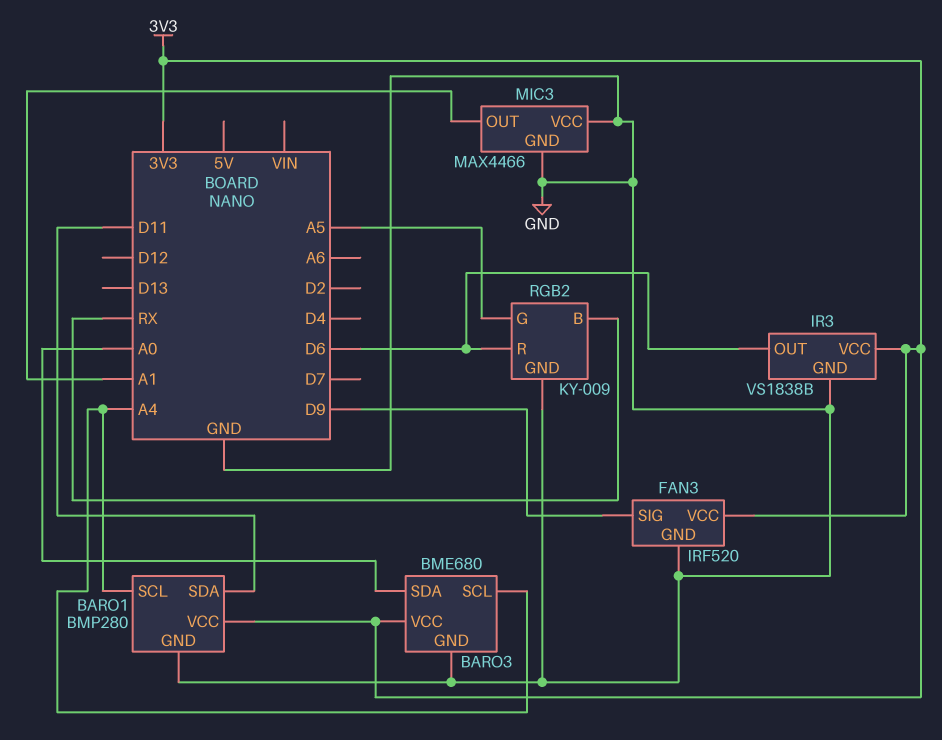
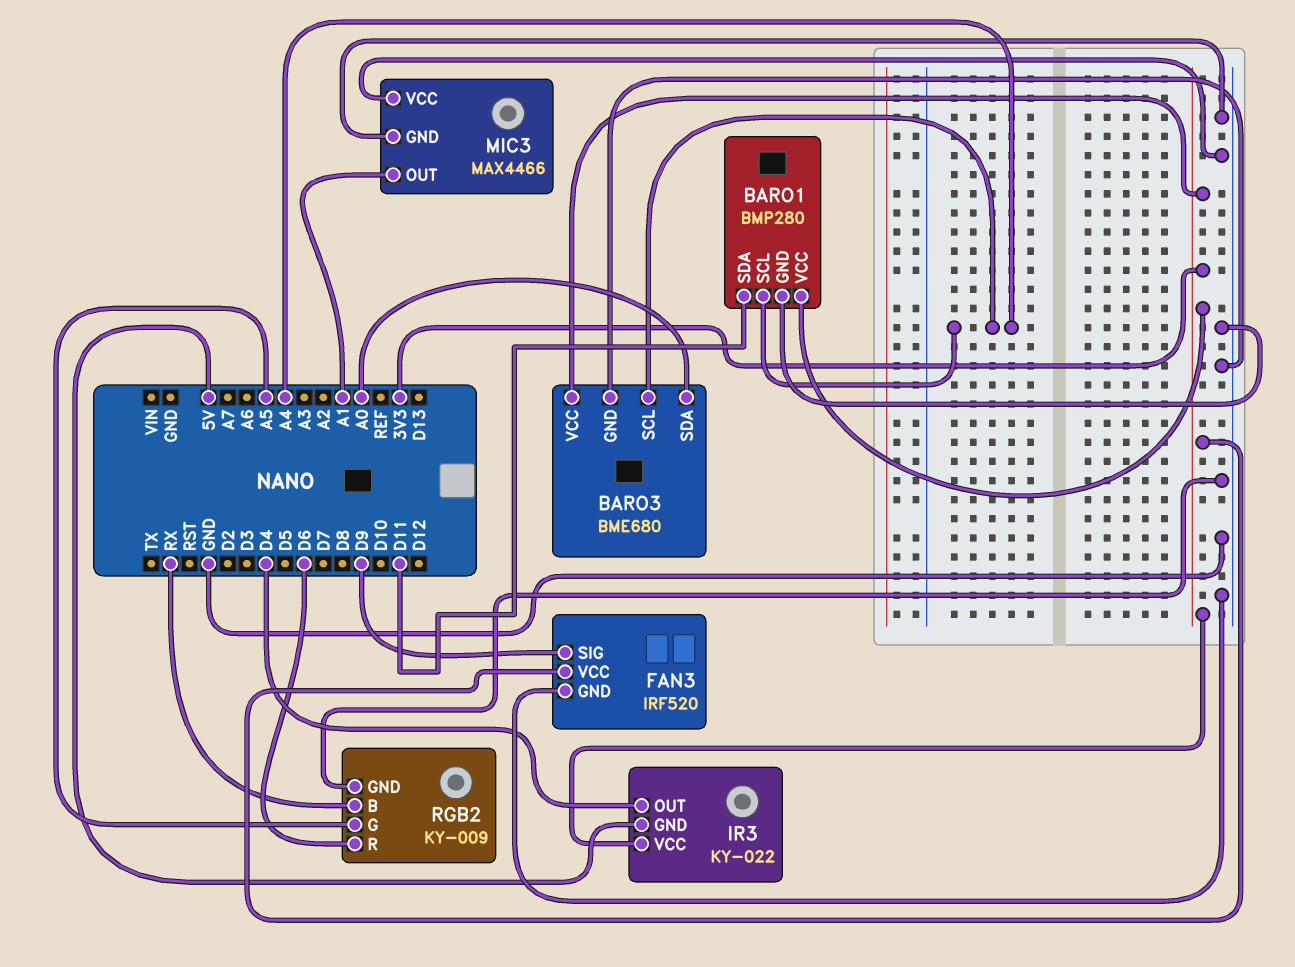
IR3: VS1838B -> KY-022
IR3 pin GND: GND -> 5V
IR3 pin OUT: D6 -> D4

